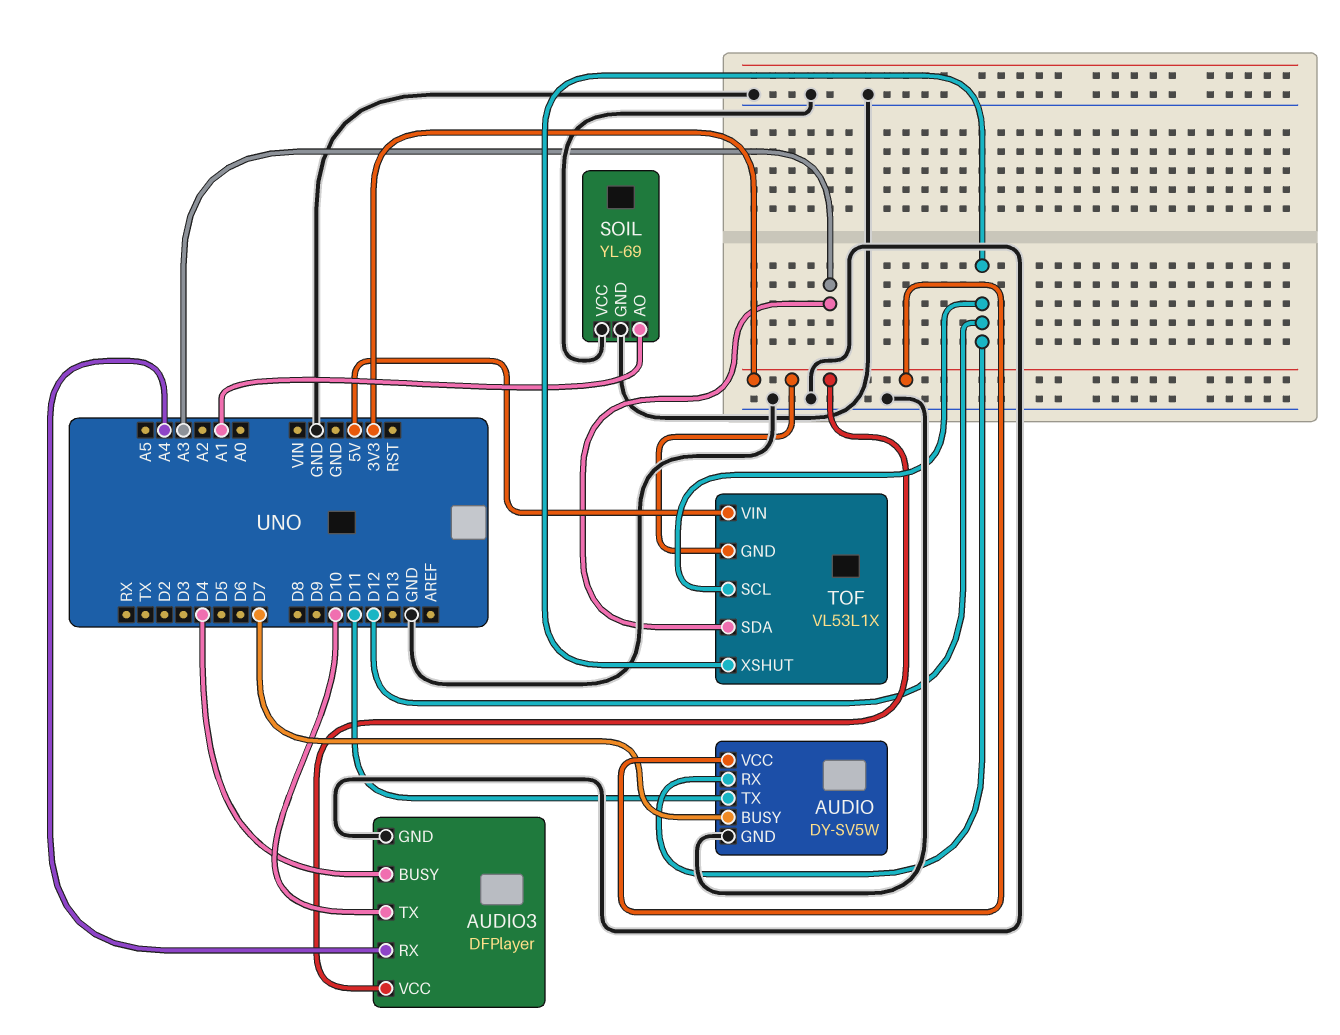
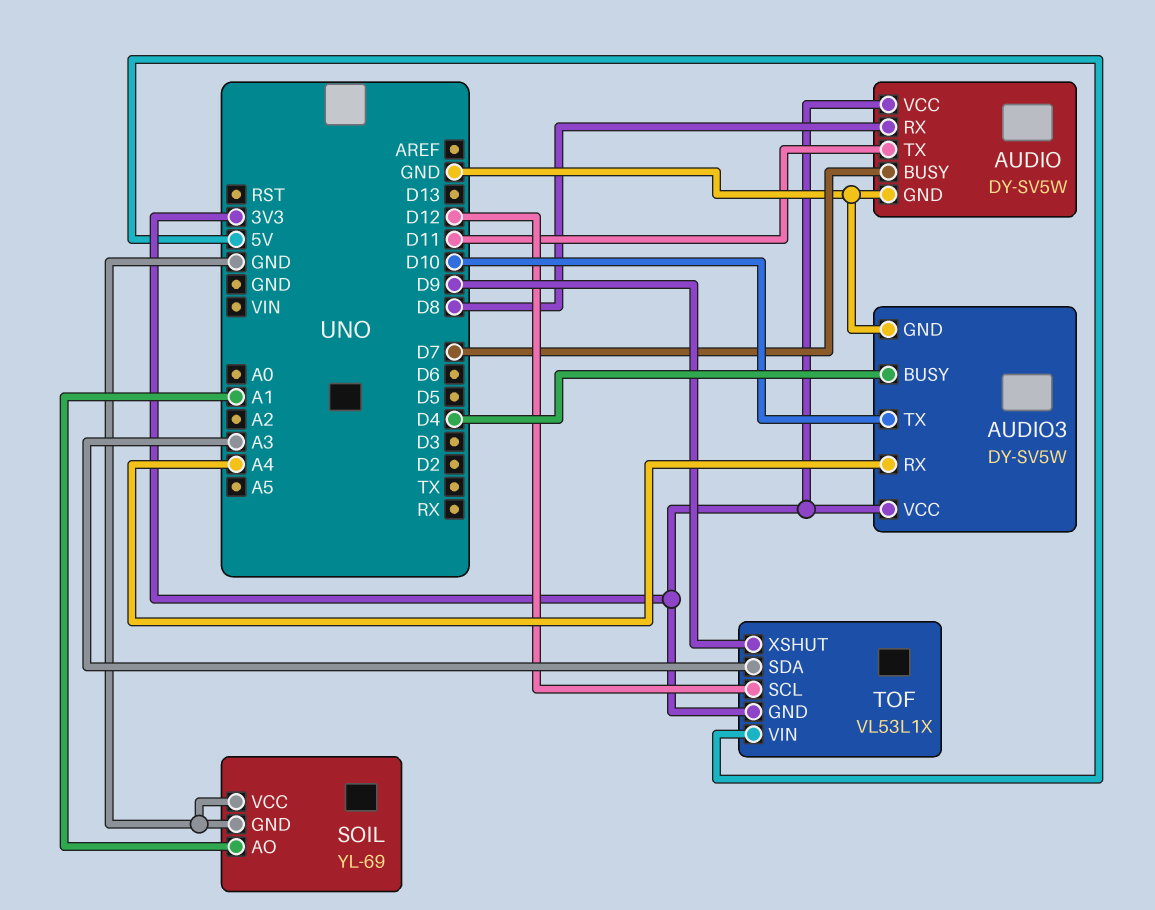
AUDIO pin RX: D12 -> D8
AUDIO3: DFPlayer -> DY-SV5W
TOF pin XSHUT: D12 -> D9

